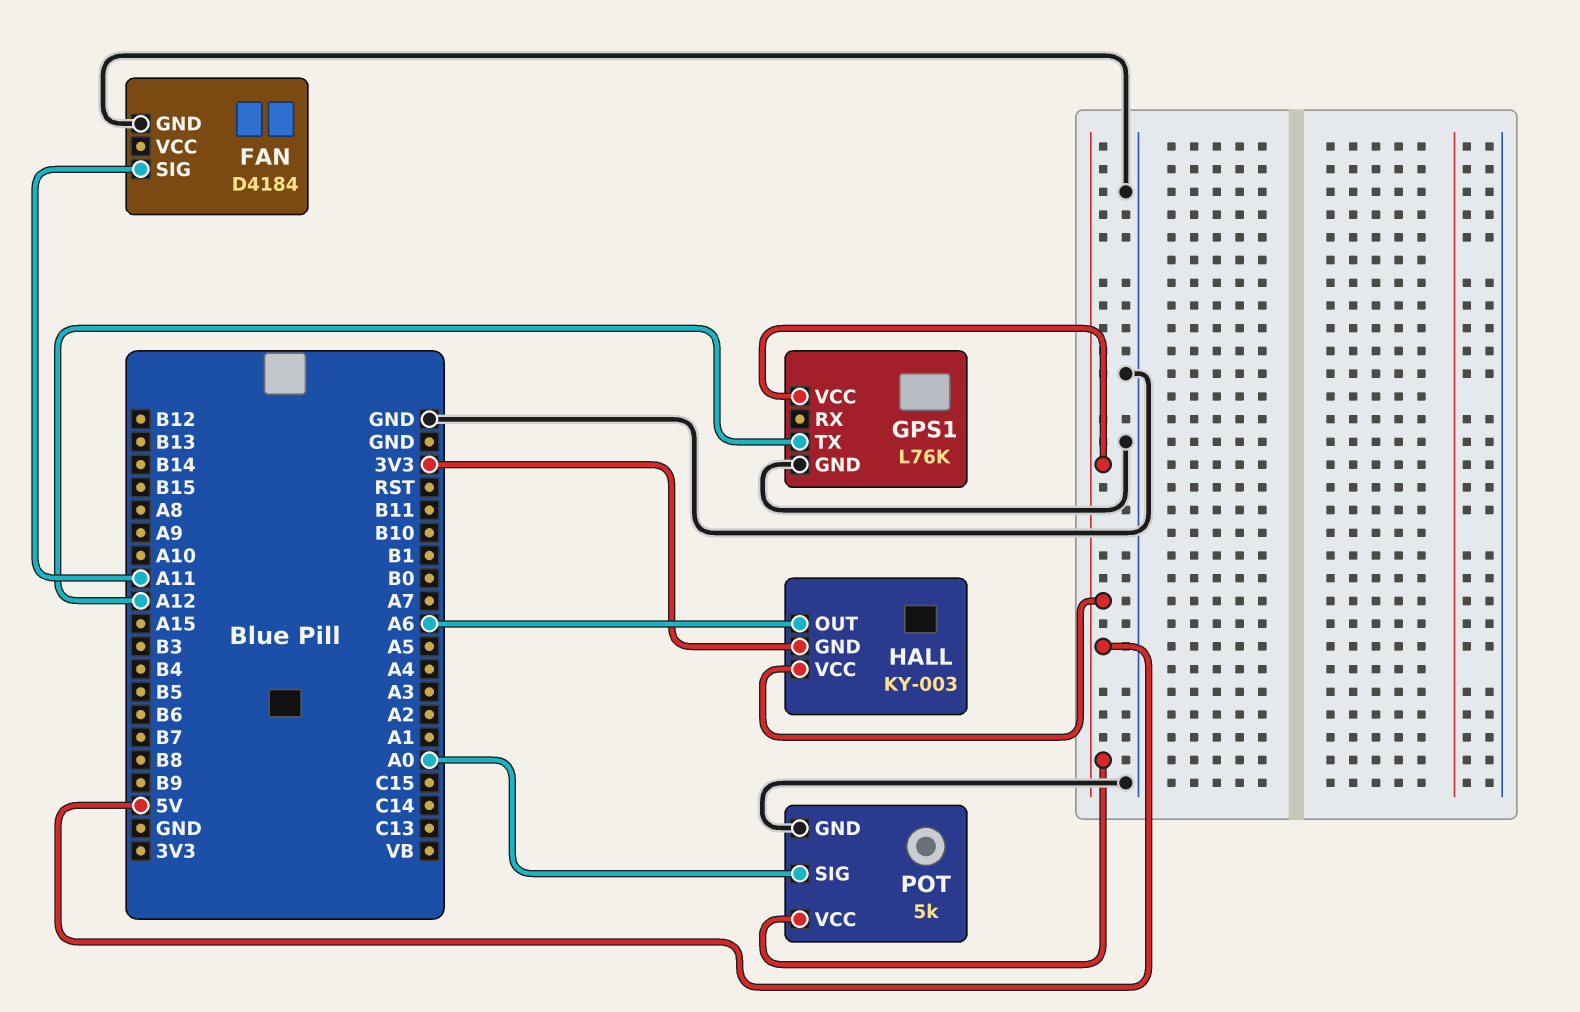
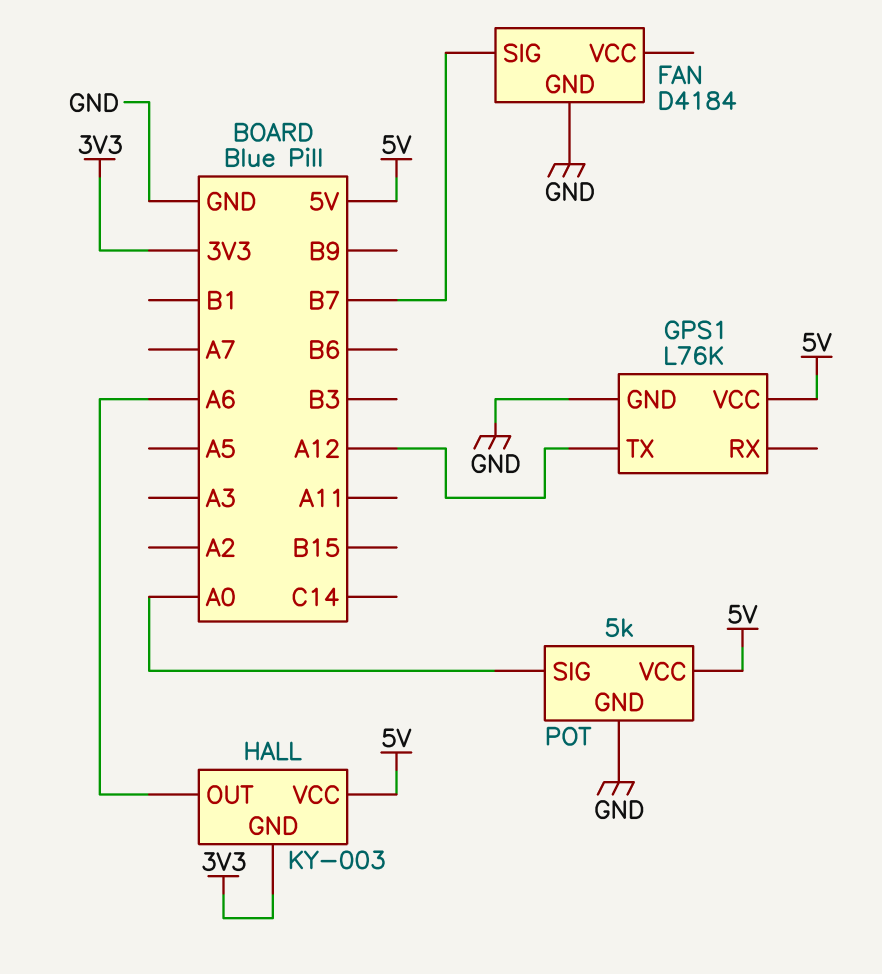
FAN pin SIG: A11 -> B7

